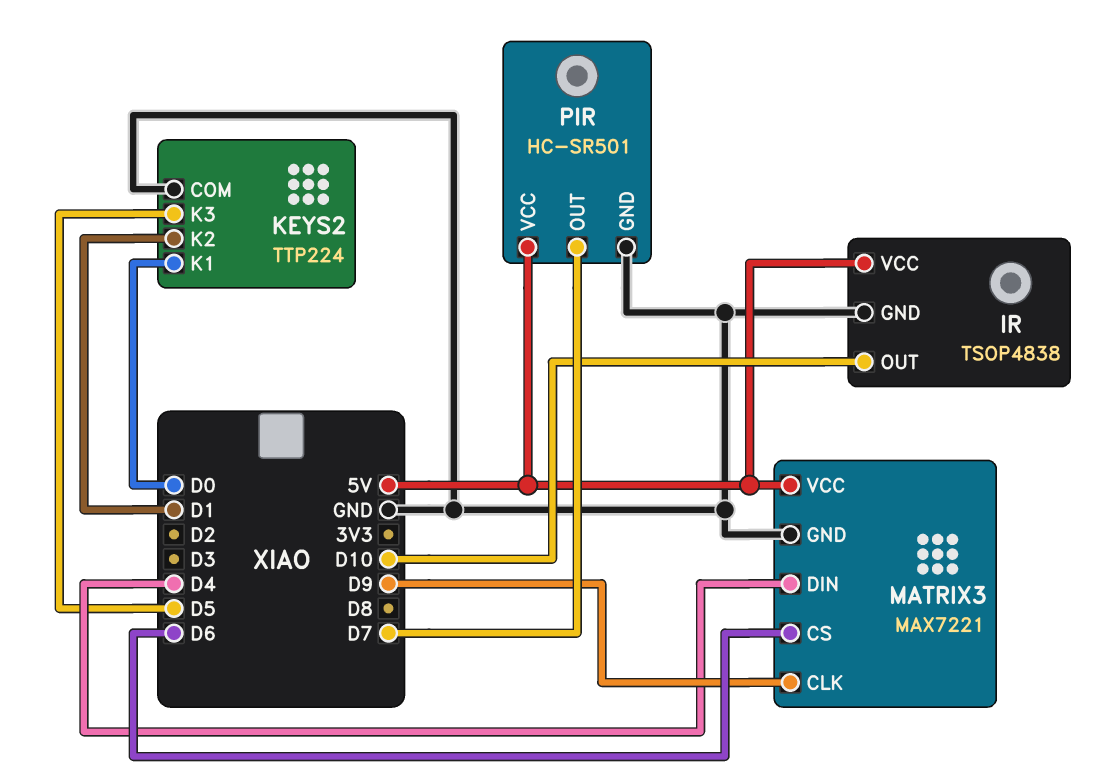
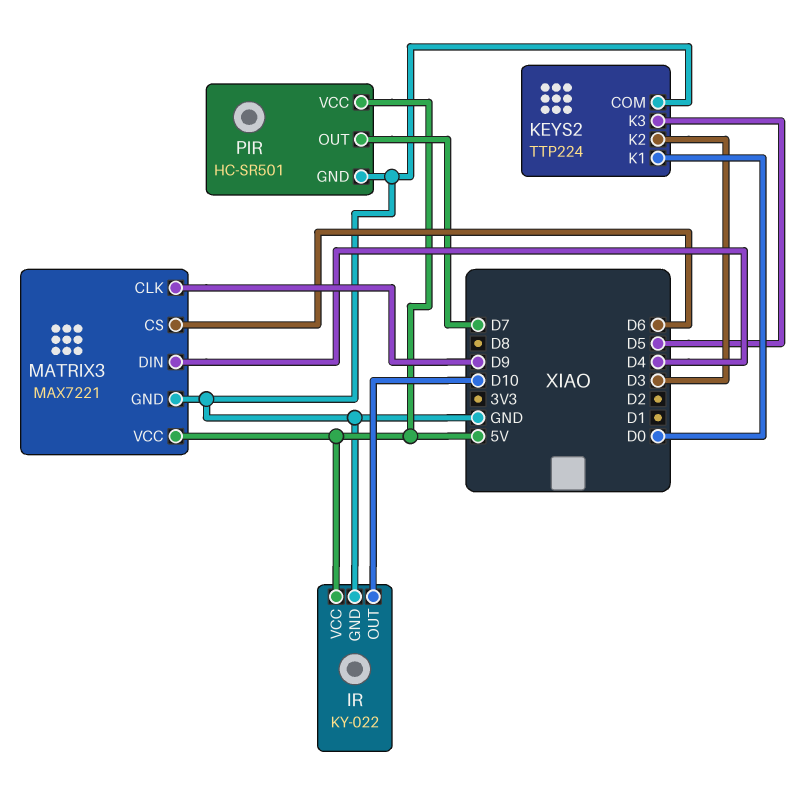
IR: TSOP4838 -> KY-022
KEYS2 pin K2: D1 -> D3

